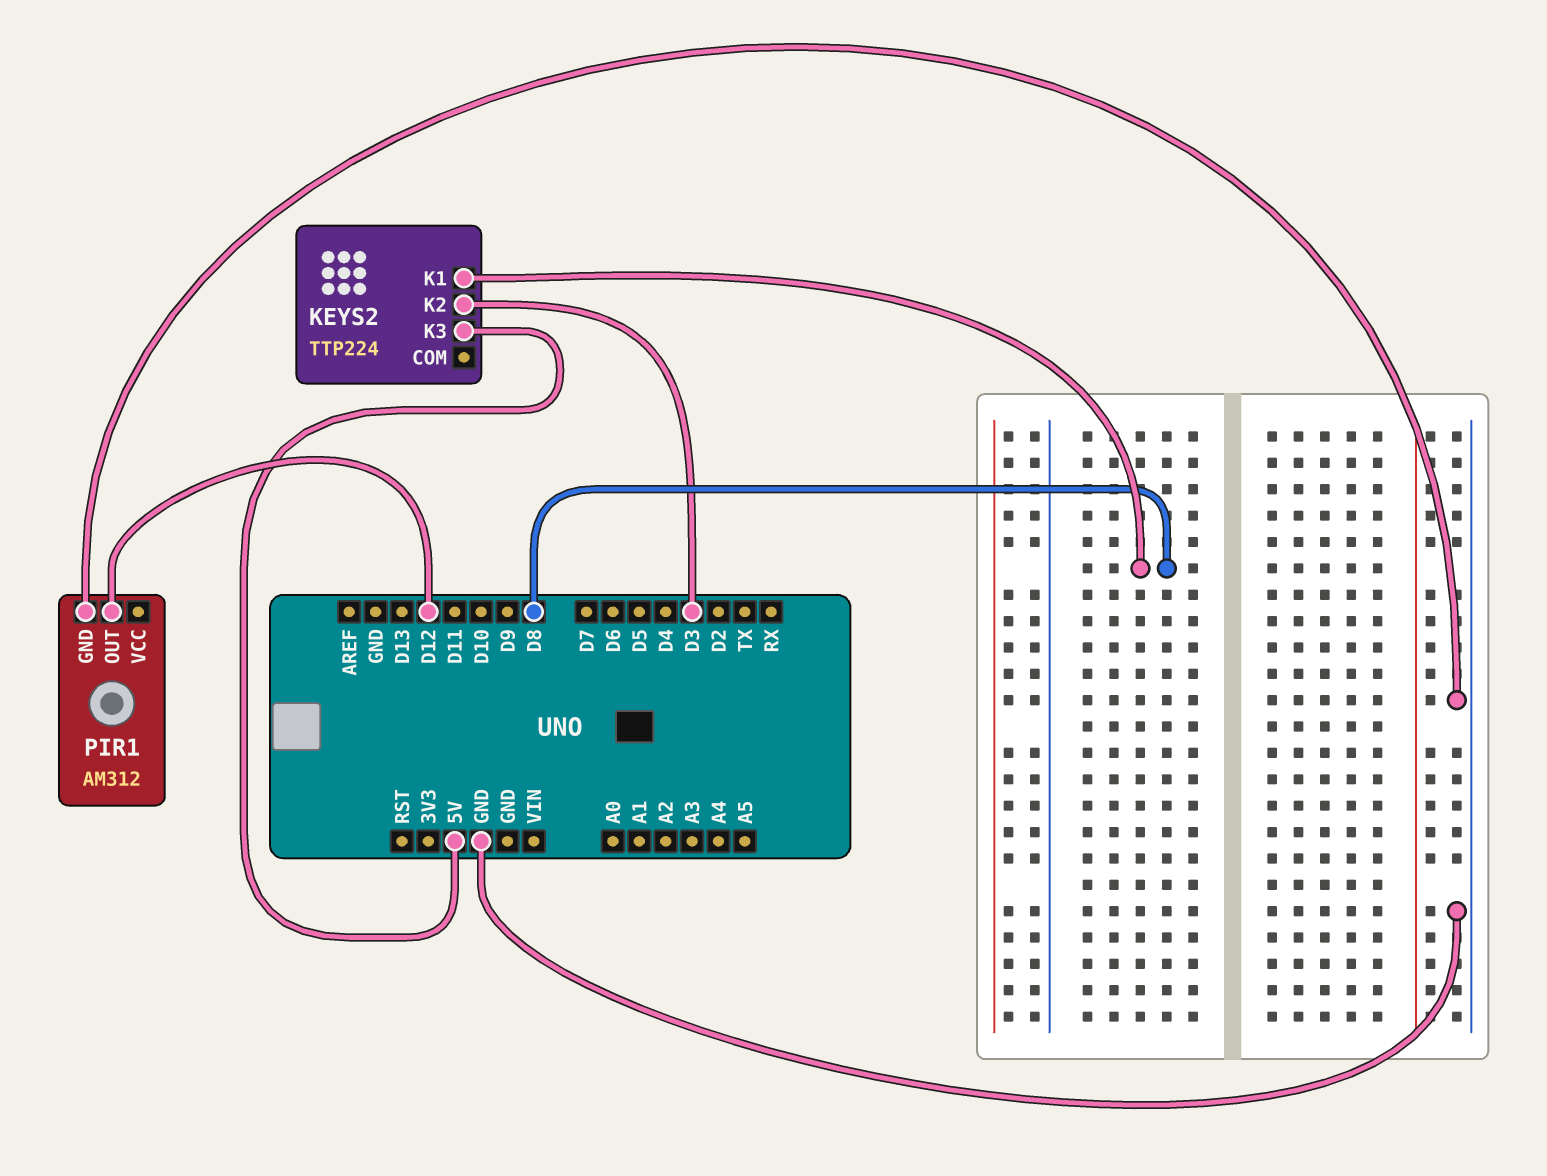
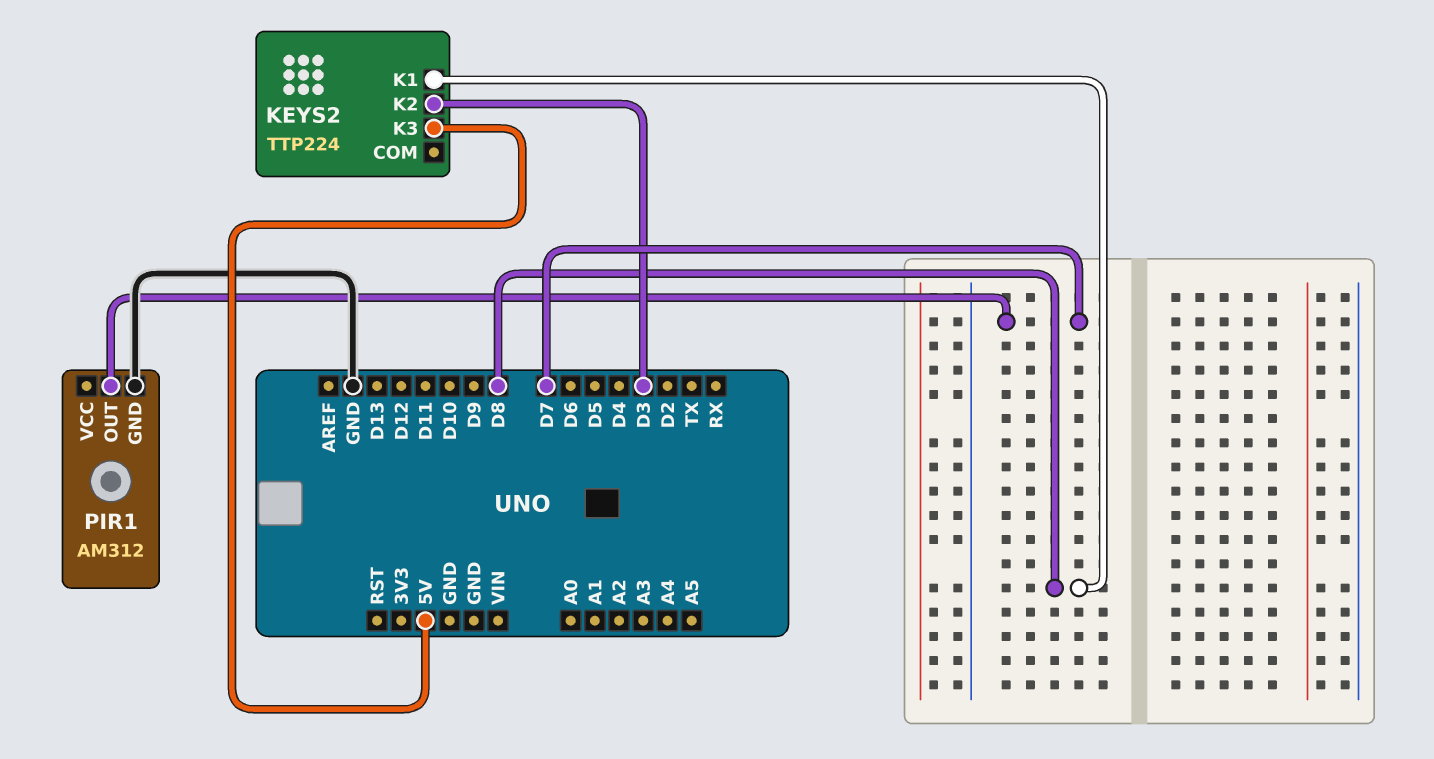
PIR1 pin OUT: D12 -> D7

